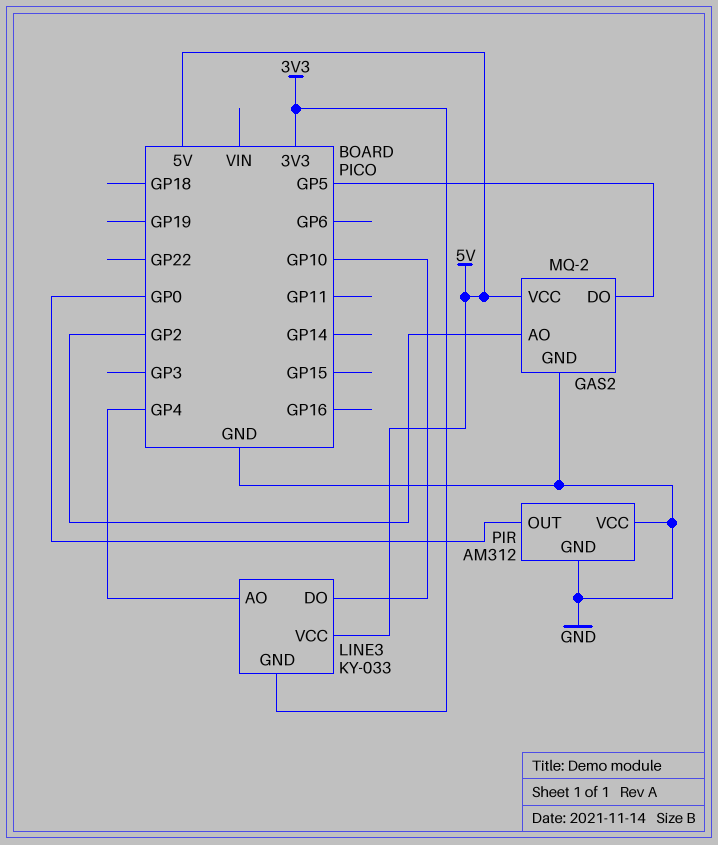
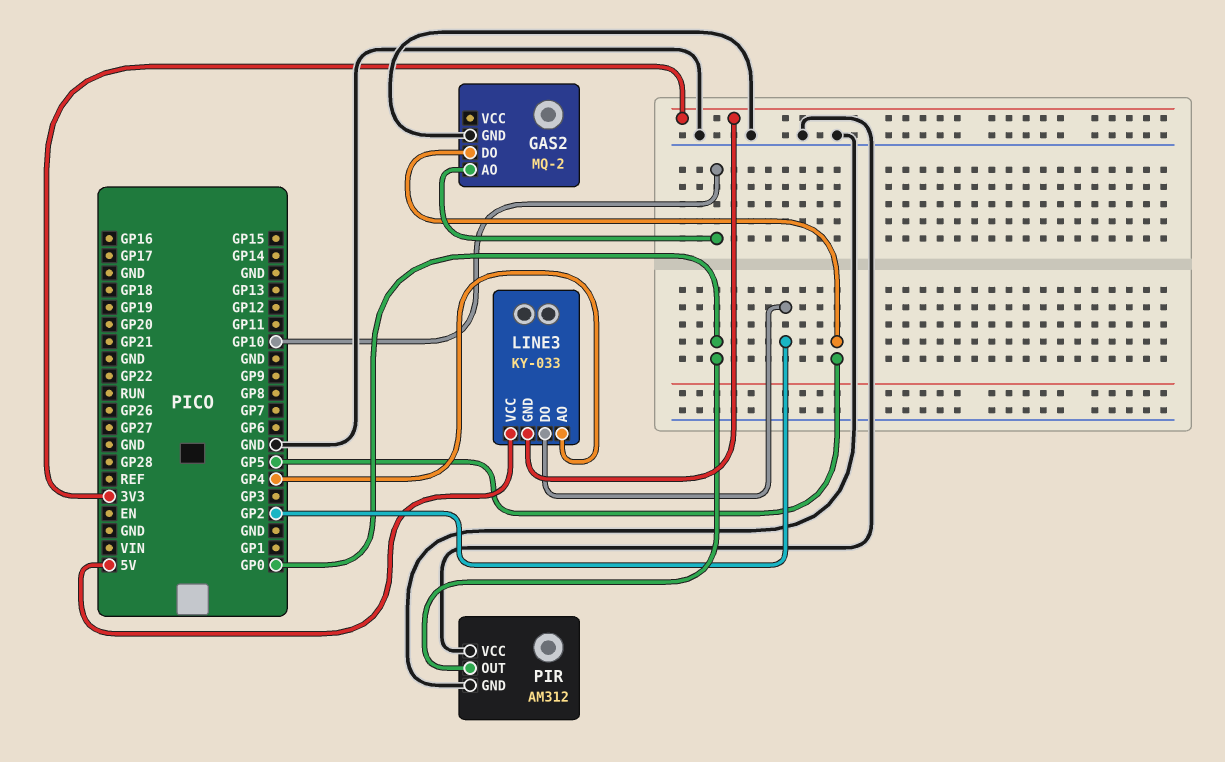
GAS2 pin AO: GP2 -> GP10
GAS2 pin VCC: 5V -> none
LINE3 pin DO: GP10 -> GP2

